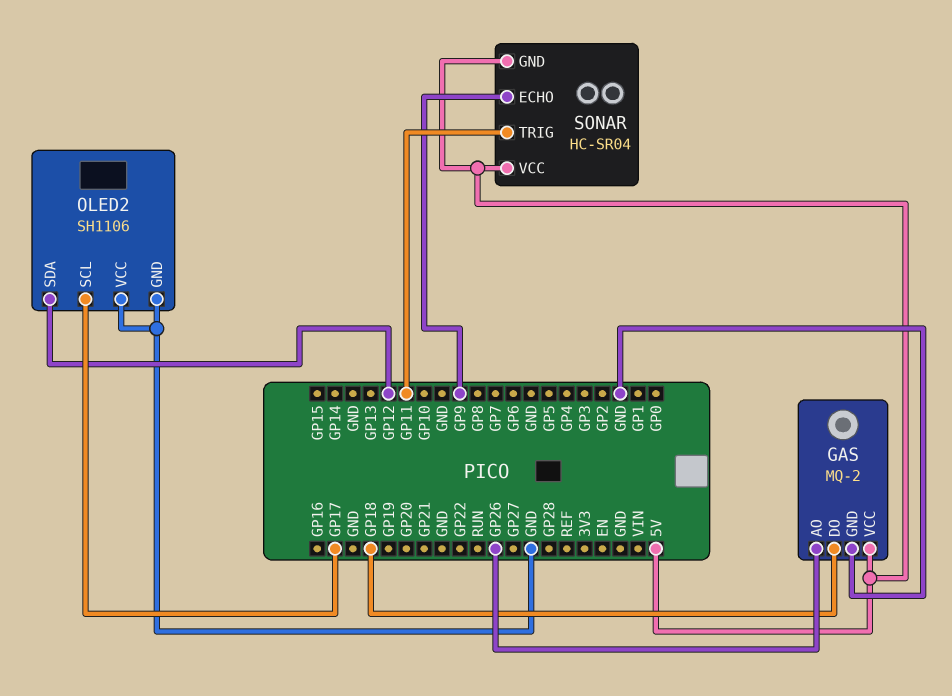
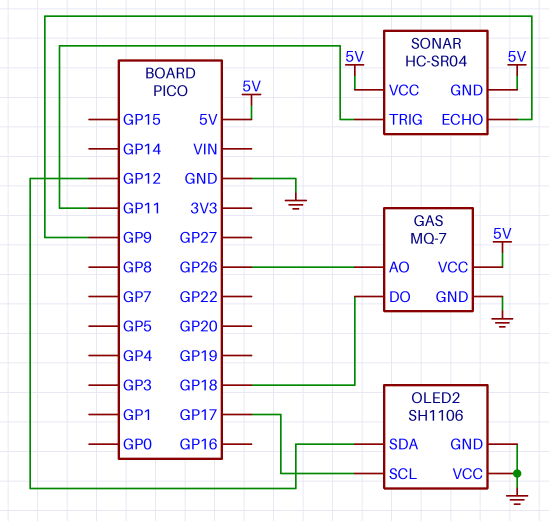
GAS: MQ-2 -> MQ-7

